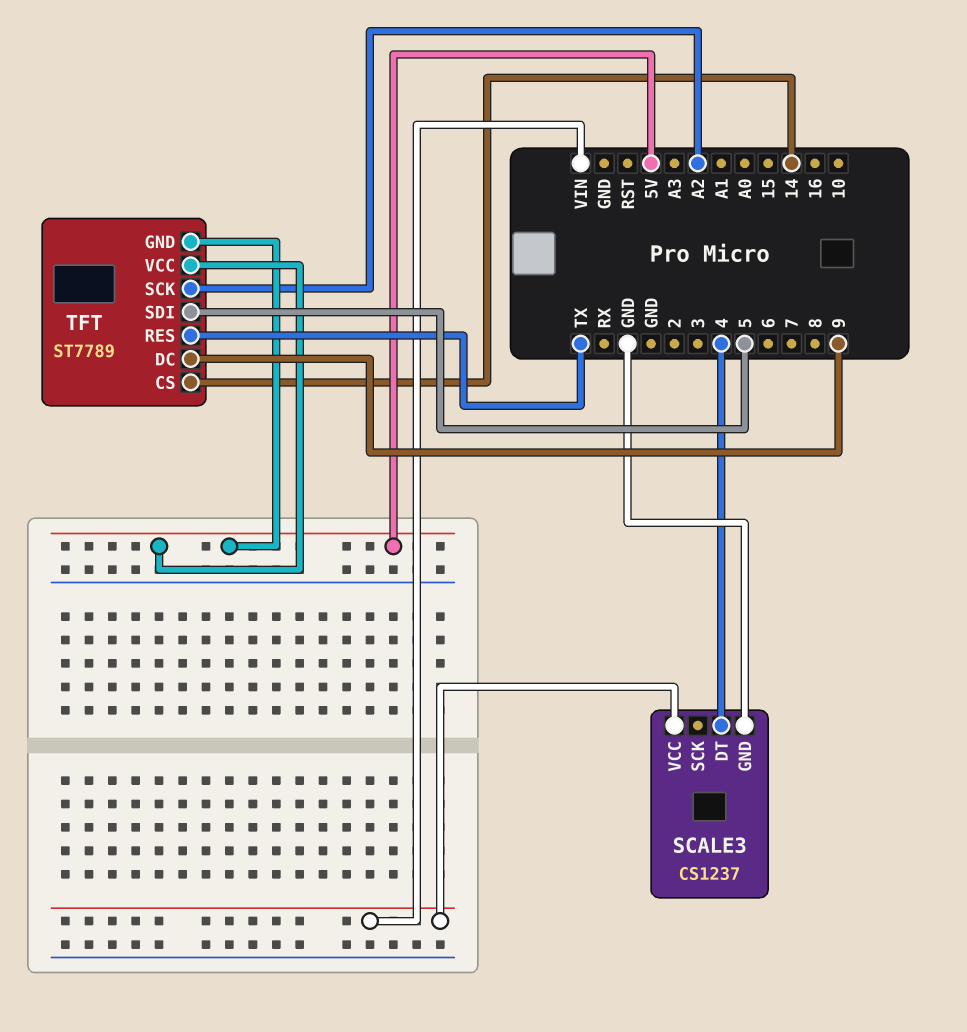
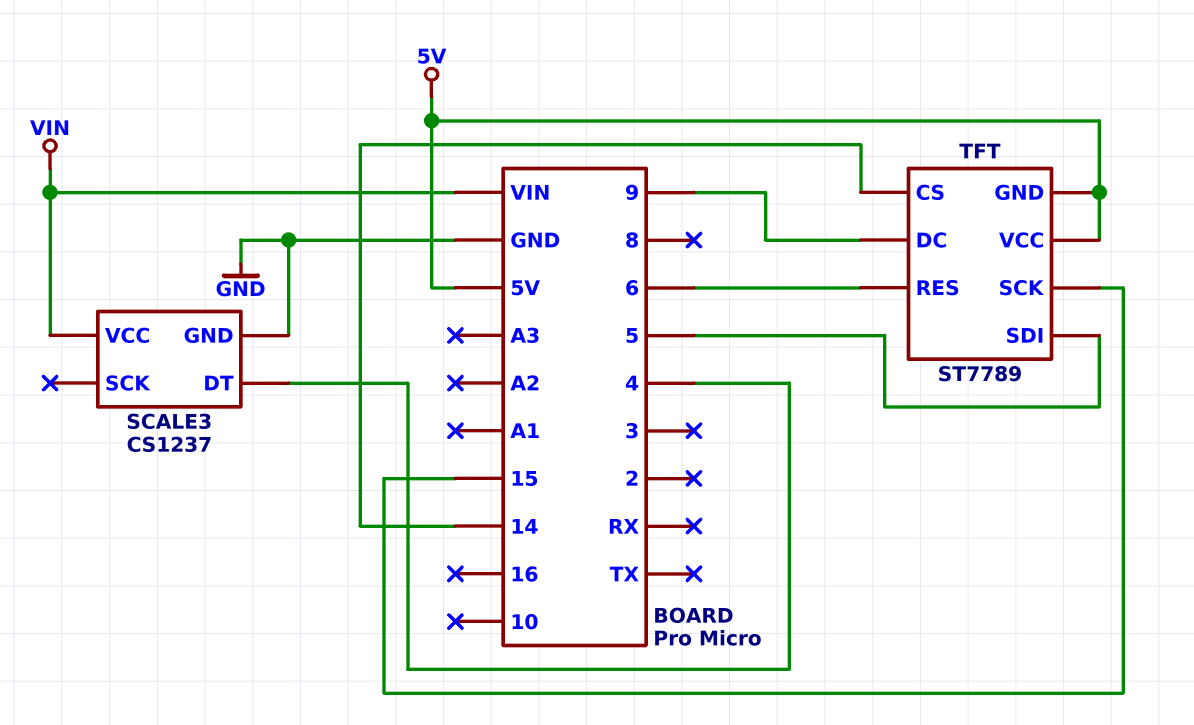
TFT pin RES: TX -> 6
TFT pin SCK: A2 -> 15

